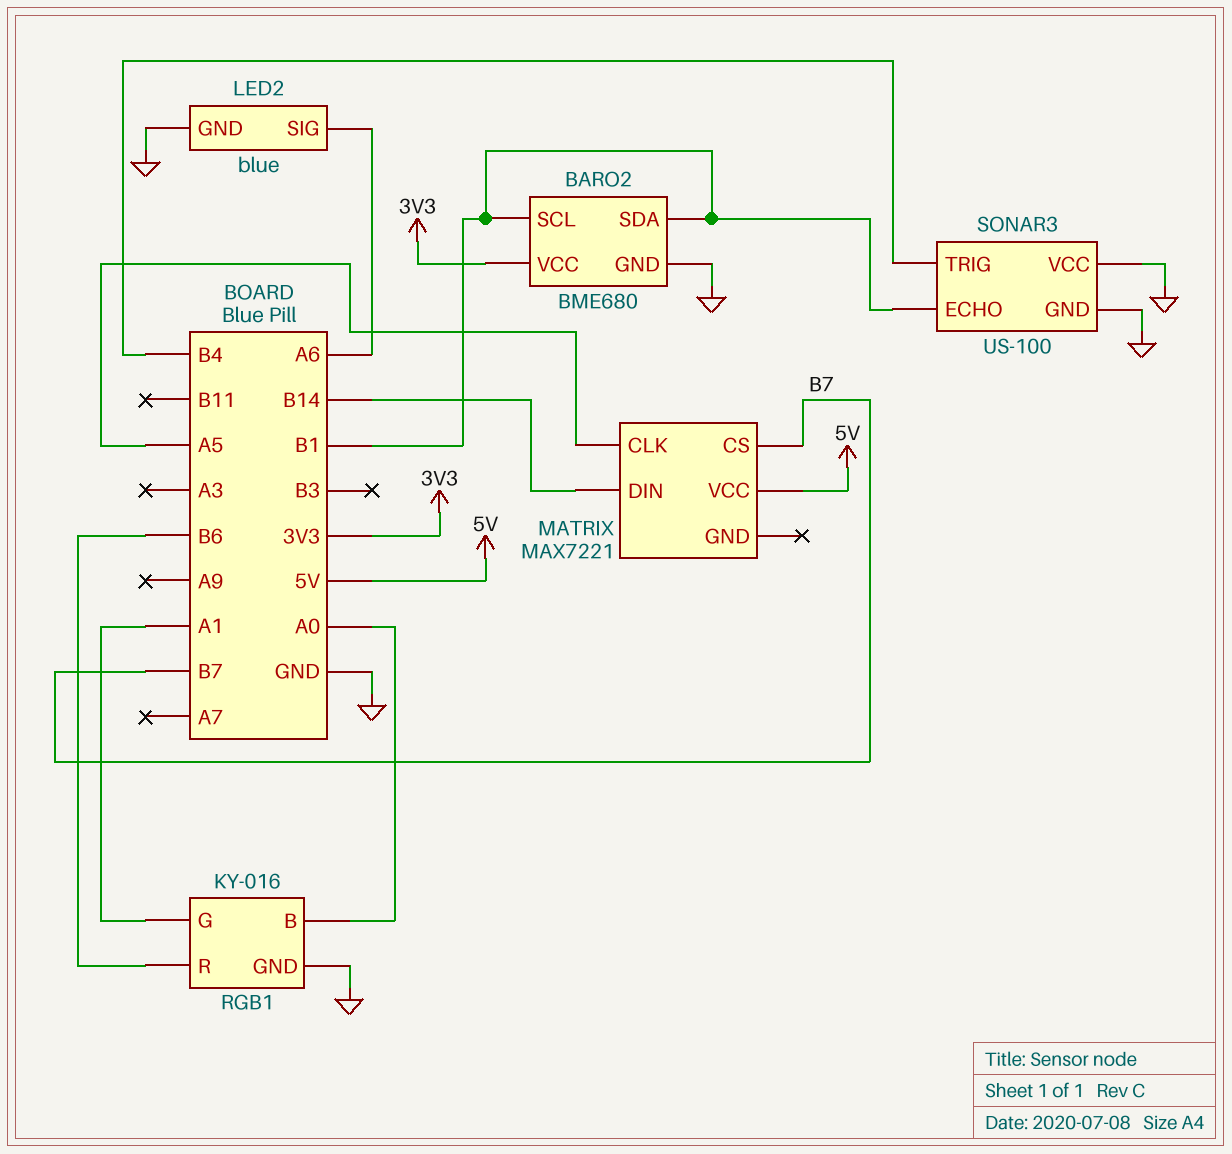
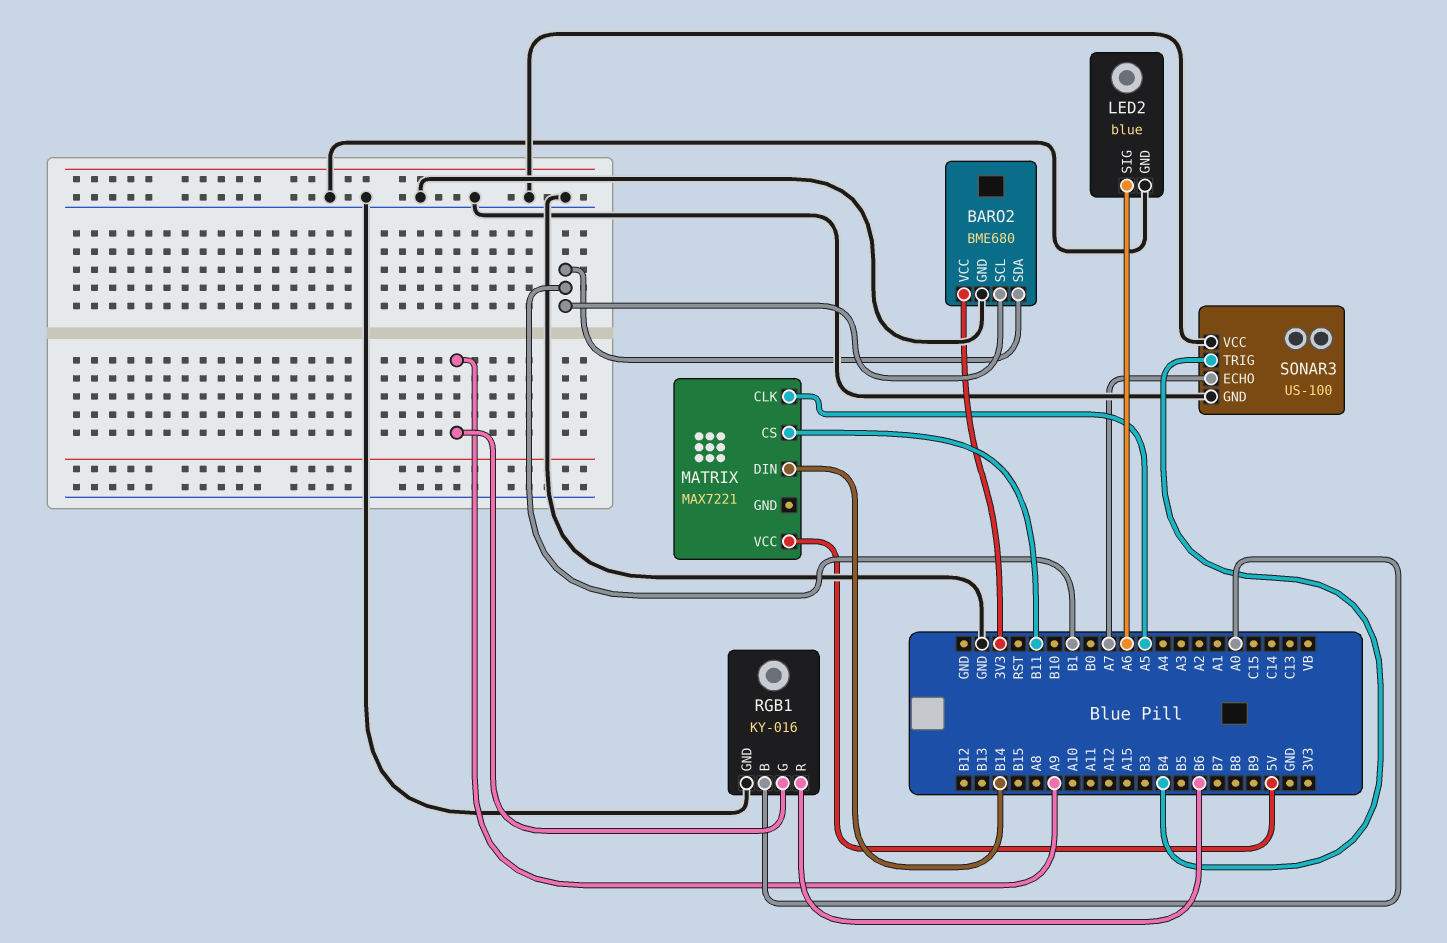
MATRIX pin CS: B7 -> B11
RGB1 pin G: A1 -> A9
SONAR3 pin ECHO: B1 -> A7

